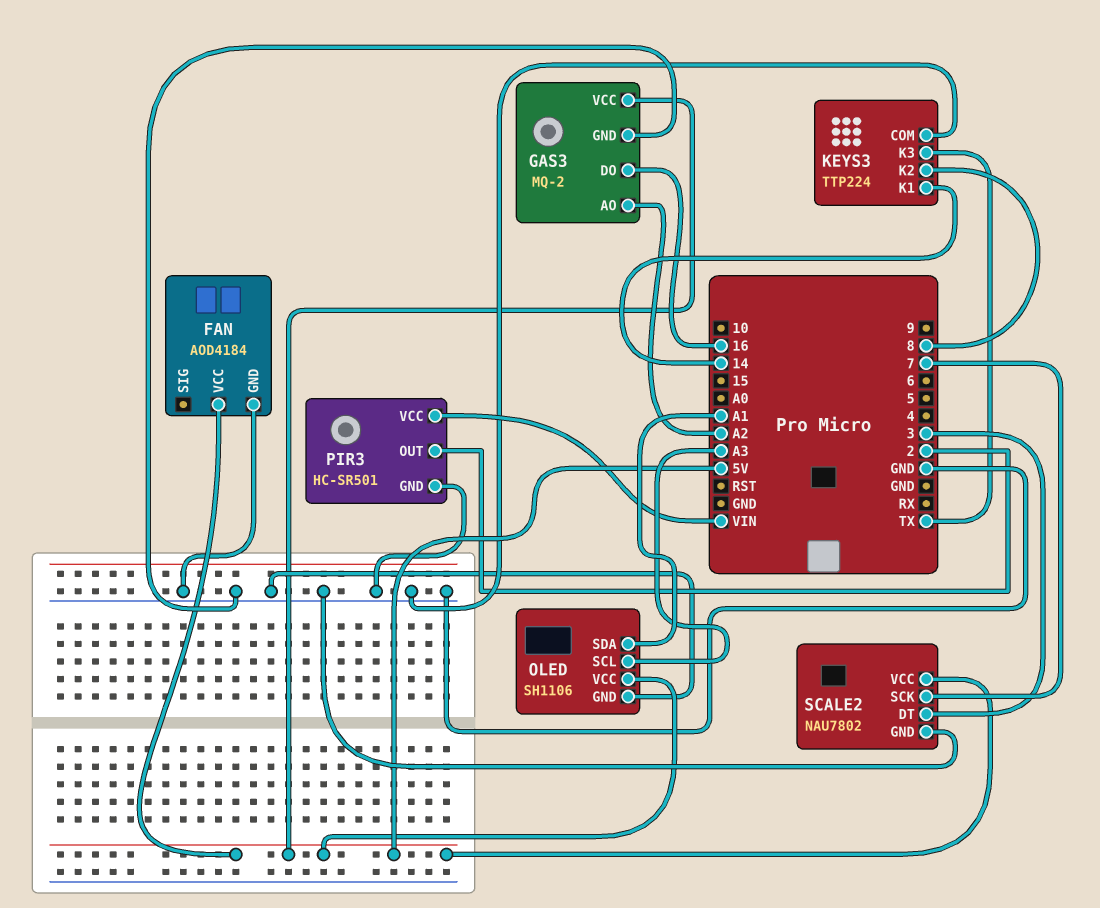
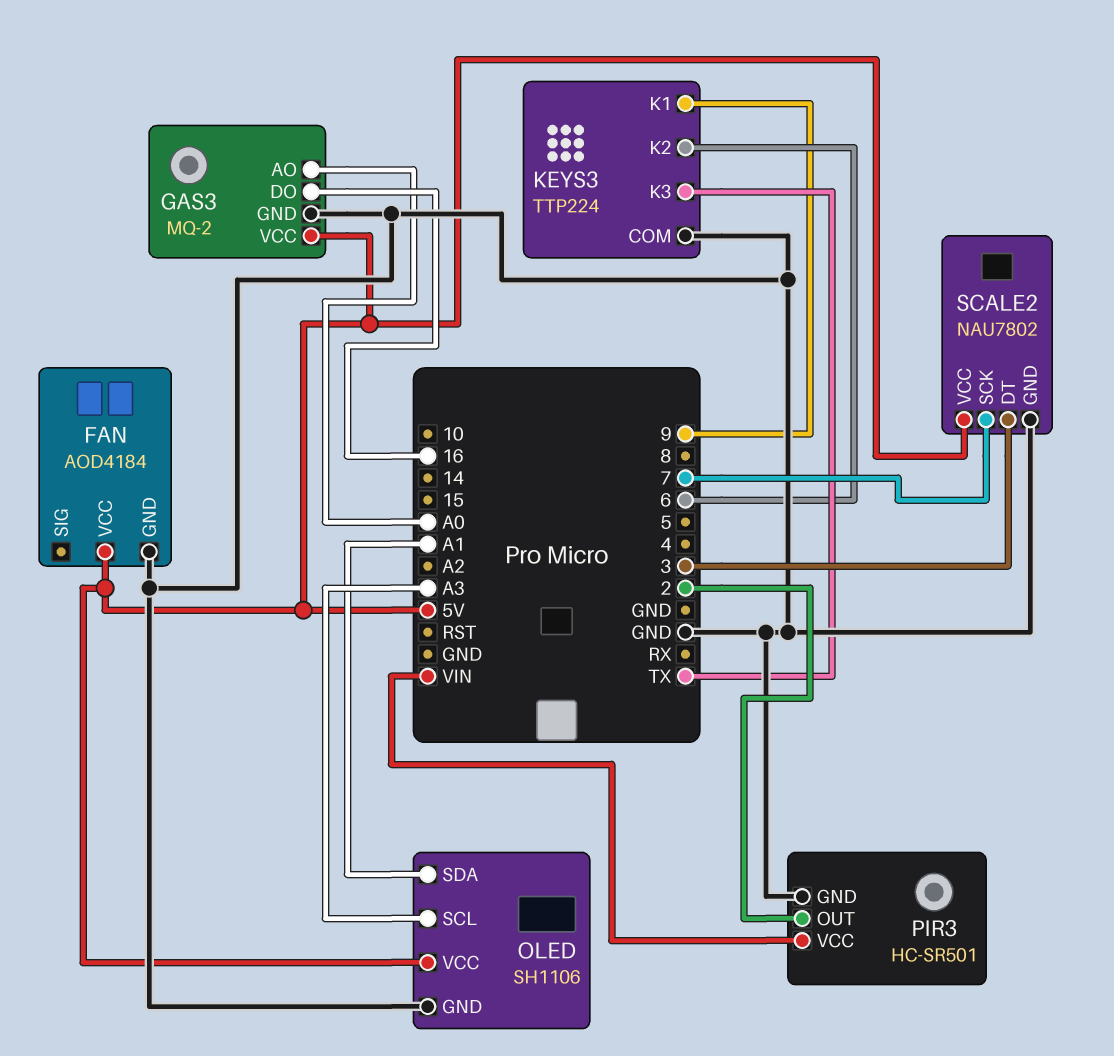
GAS3 pin AO: A2 -> A0
KEYS3 pin K1: 14 -> 9
KEYS3 pin K2: 8 -> 6

